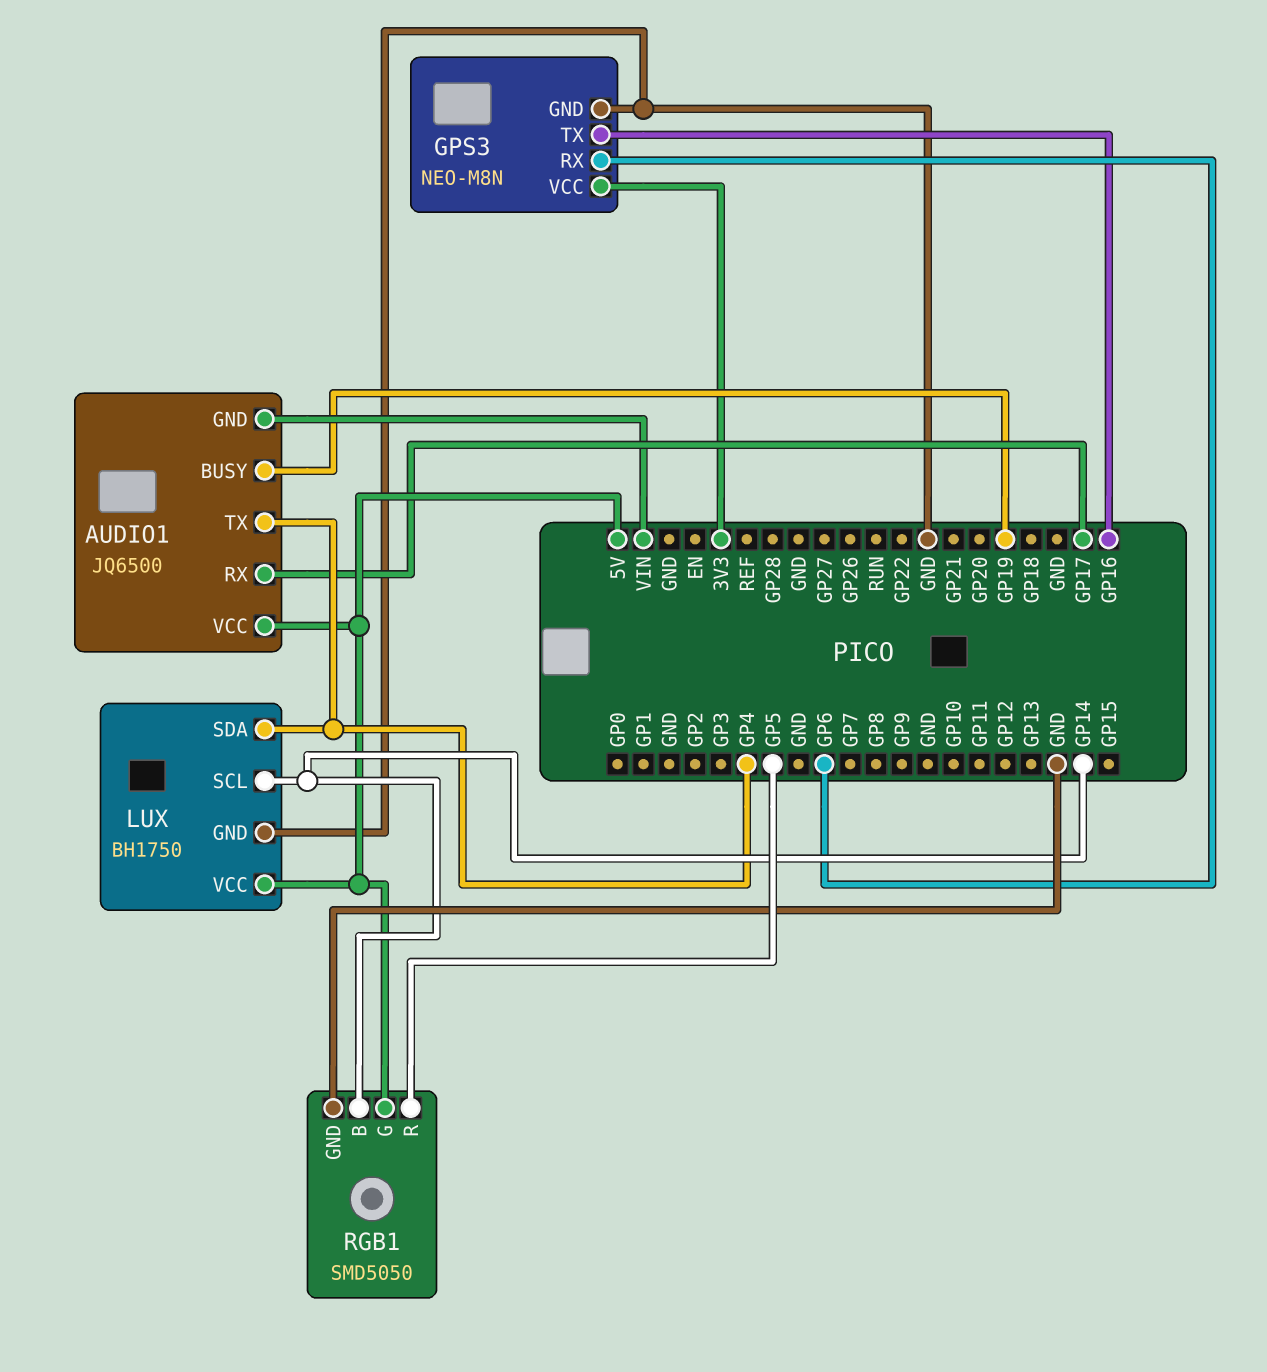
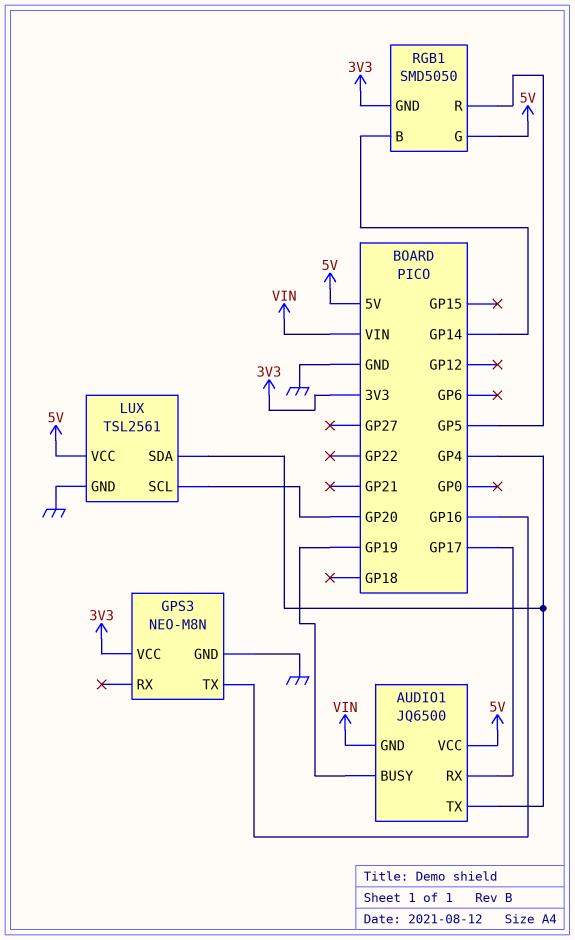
GPS3 pin RX: GP6 -> none
LUX: BH1750 -> TSL2561
LUX pin SCL: GP14 -> GP20
RGB1 pin GND: GND -> 3V3

